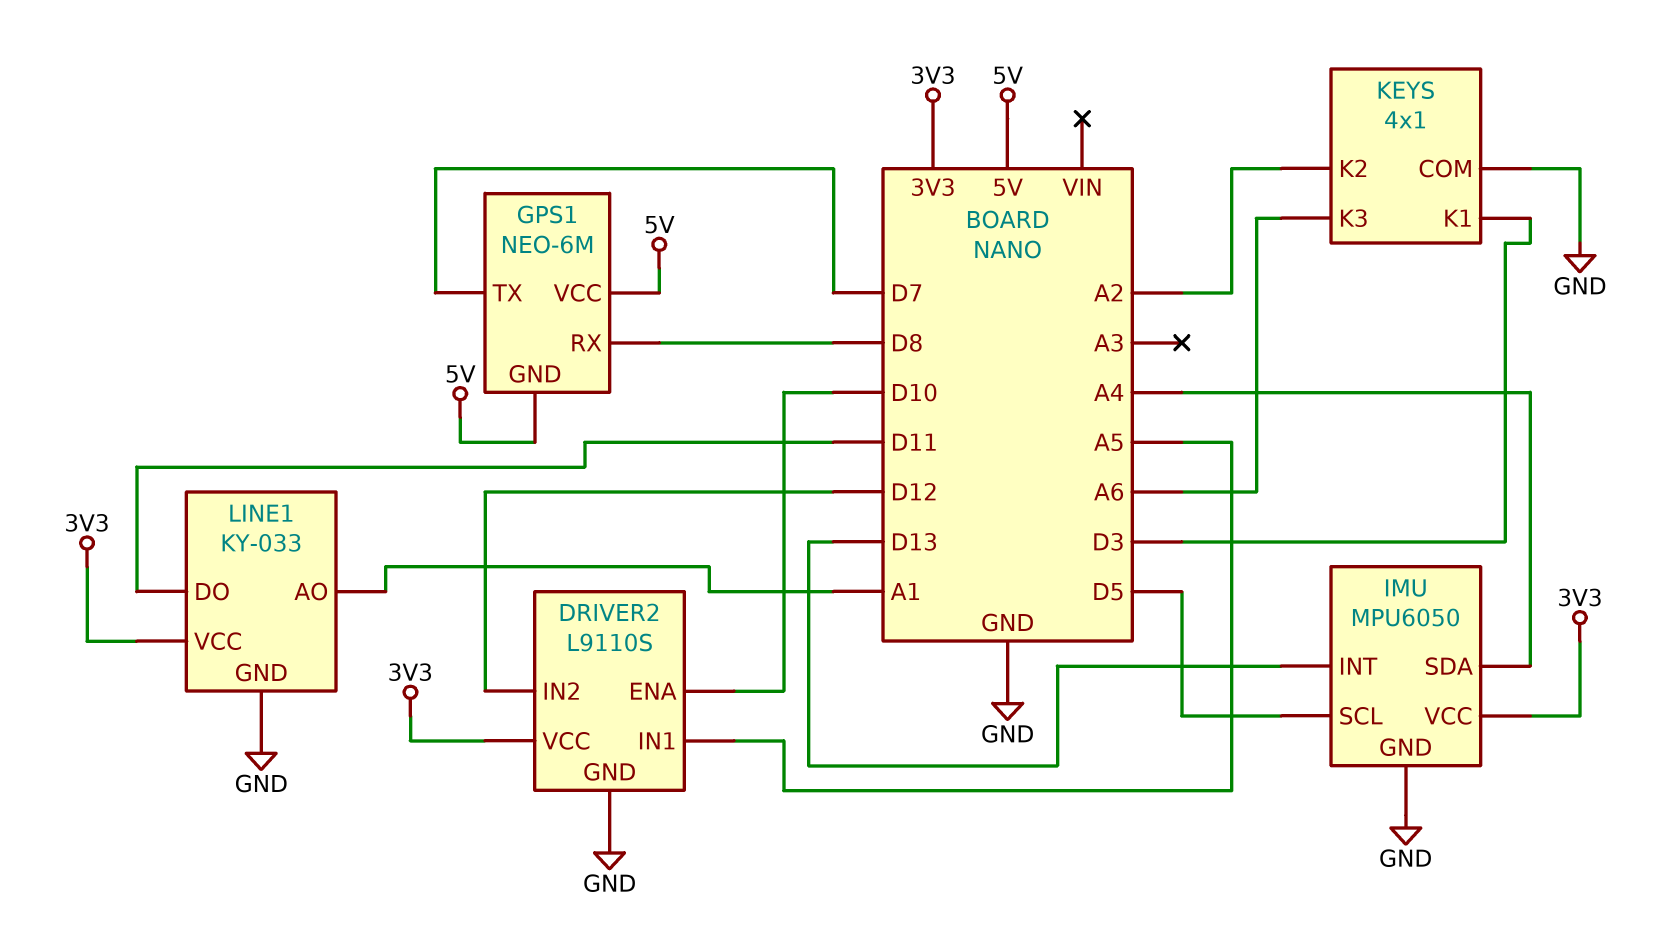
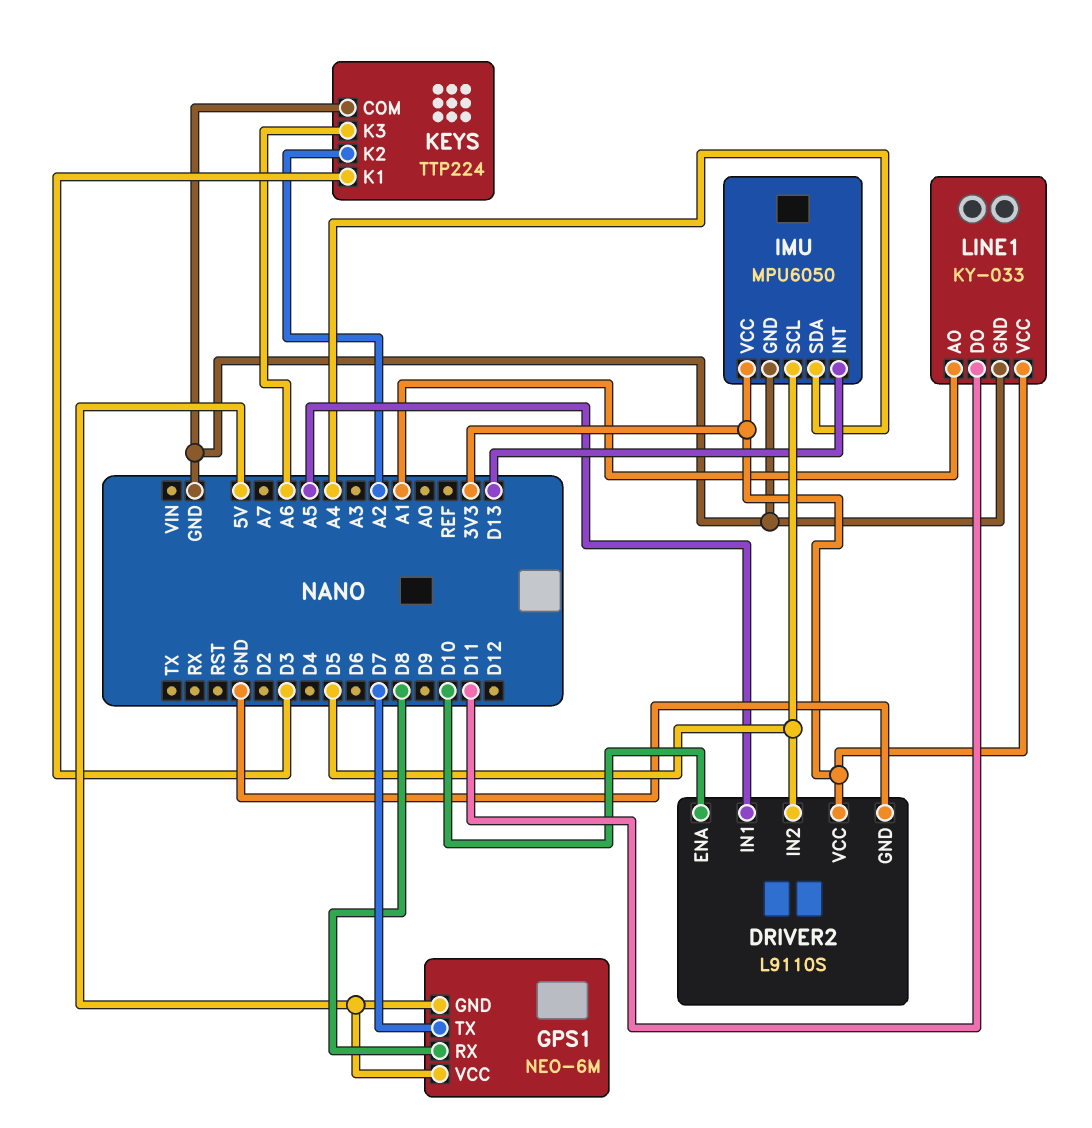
DRIVER2 pin IN2: D12 -> D5
KEYS: 4x1 -> TTP224

